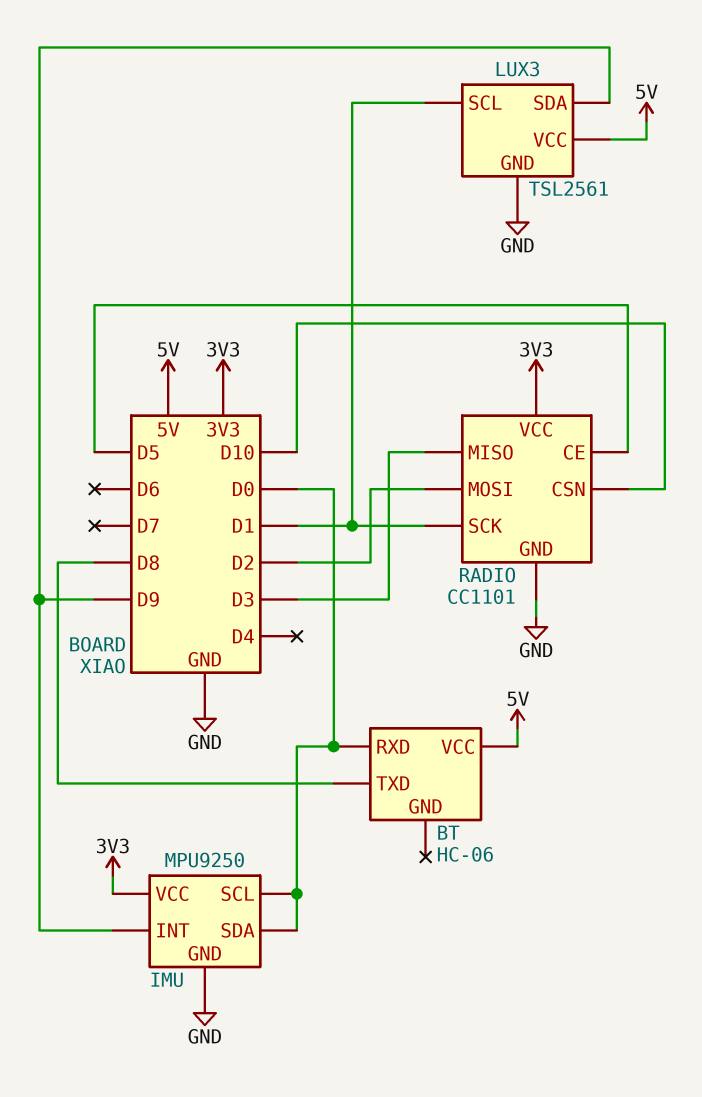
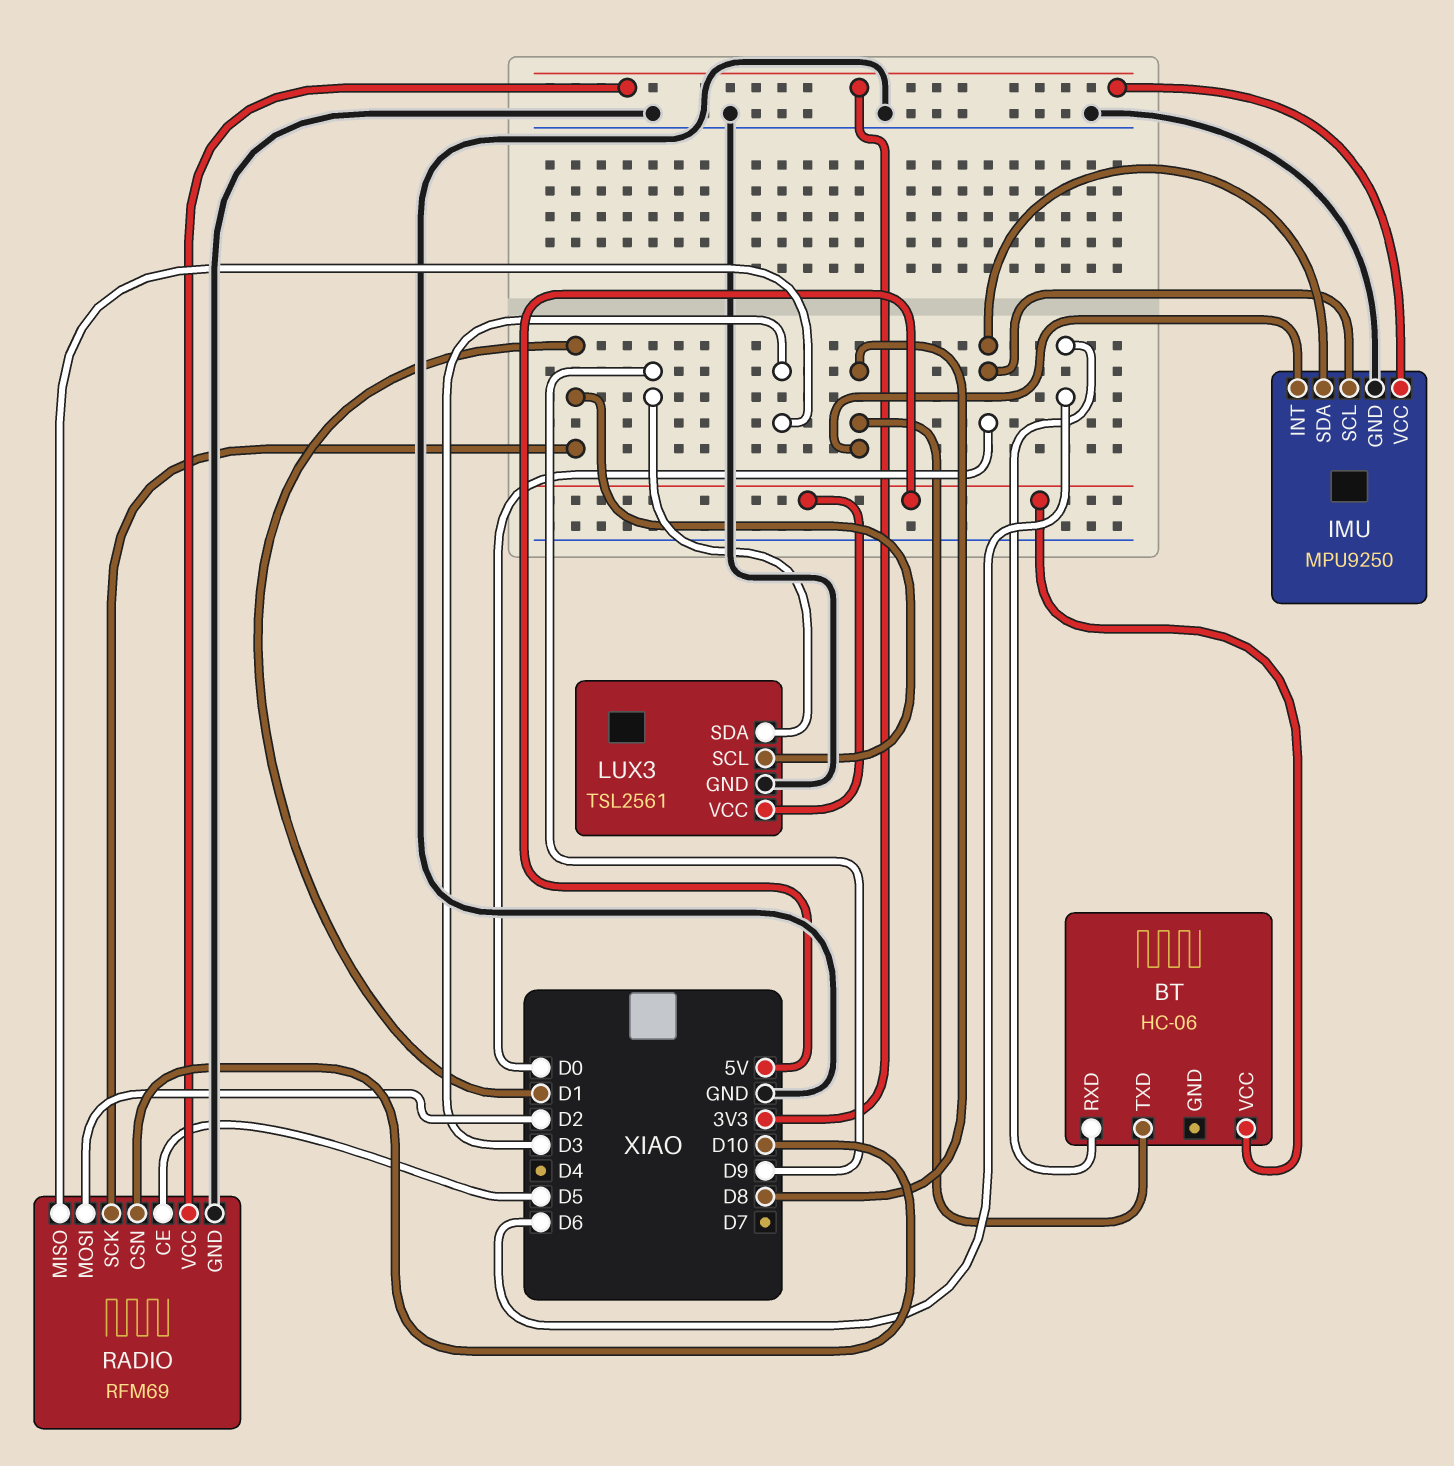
BT pin RXD: D0 -> D6
IMU pin INT: D9 -> D8
RADIO: CC1101 -> RFM69

